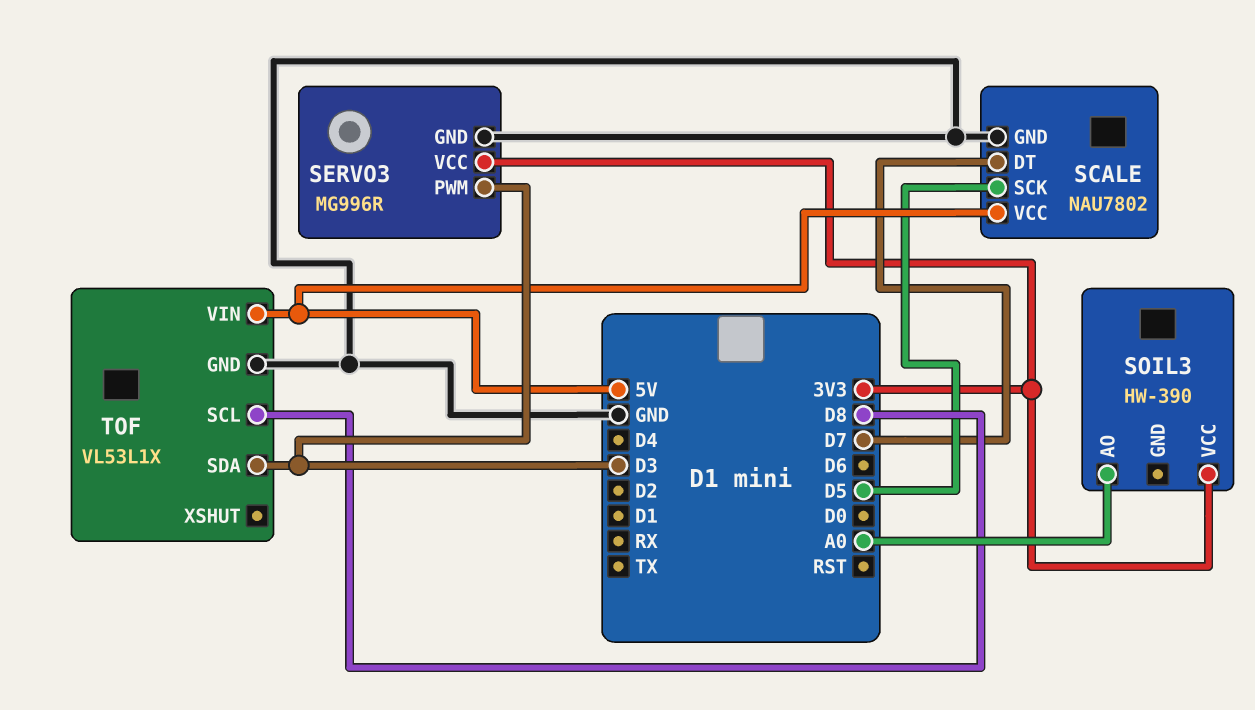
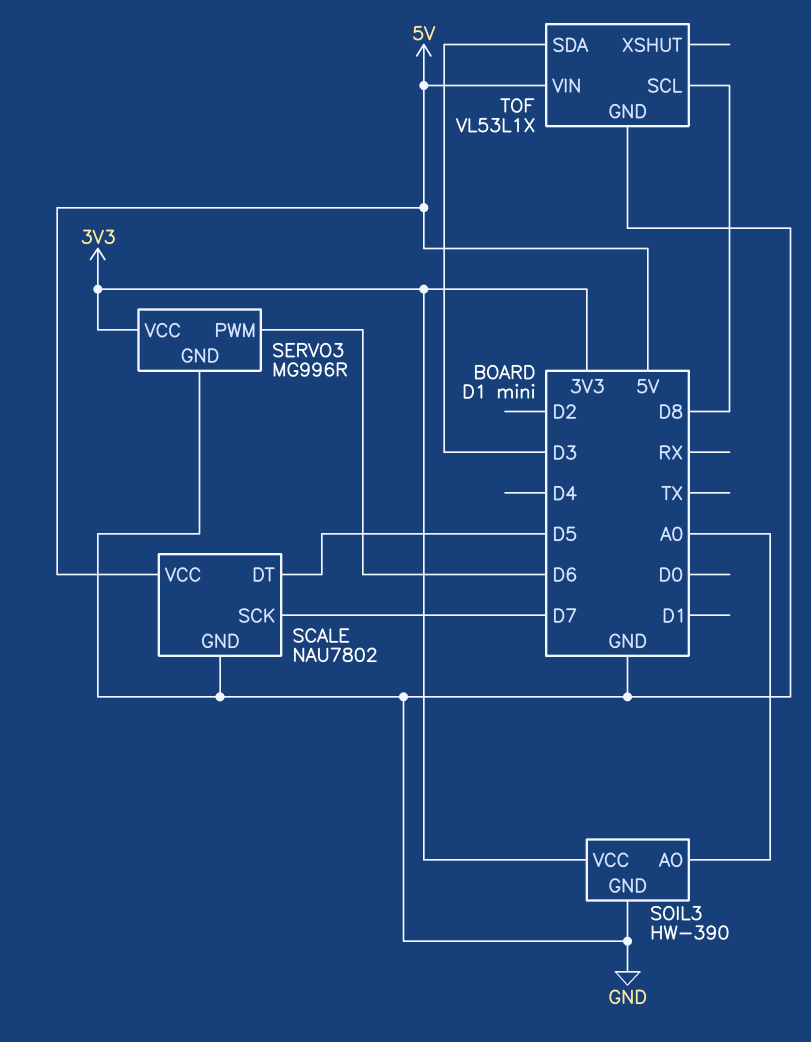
SCALE pin DT: D7 -> D5
SCALE pin SCK: D5 -> D7
SERVO3 pin PWM: D3 -> D6
SOIL3 pin GND: none -> GND

